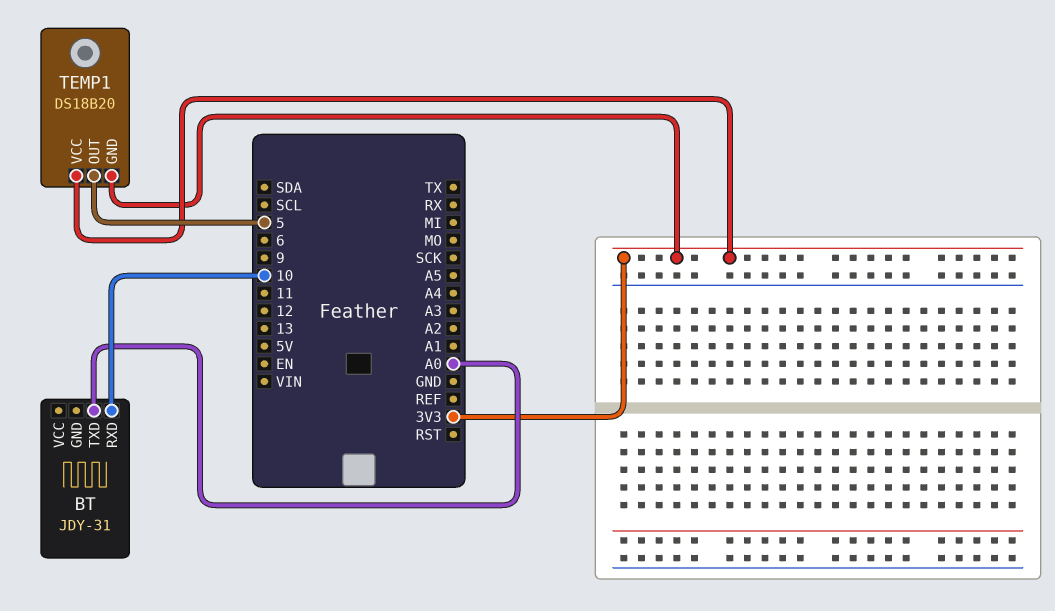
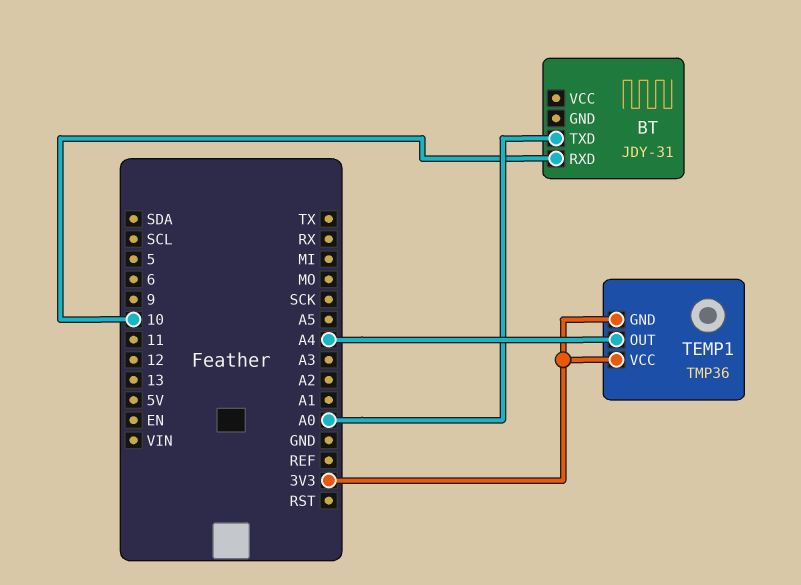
TEMP1: DS18B20 -> TMP36
TEMP1 pin OUT: 5 -> A4

